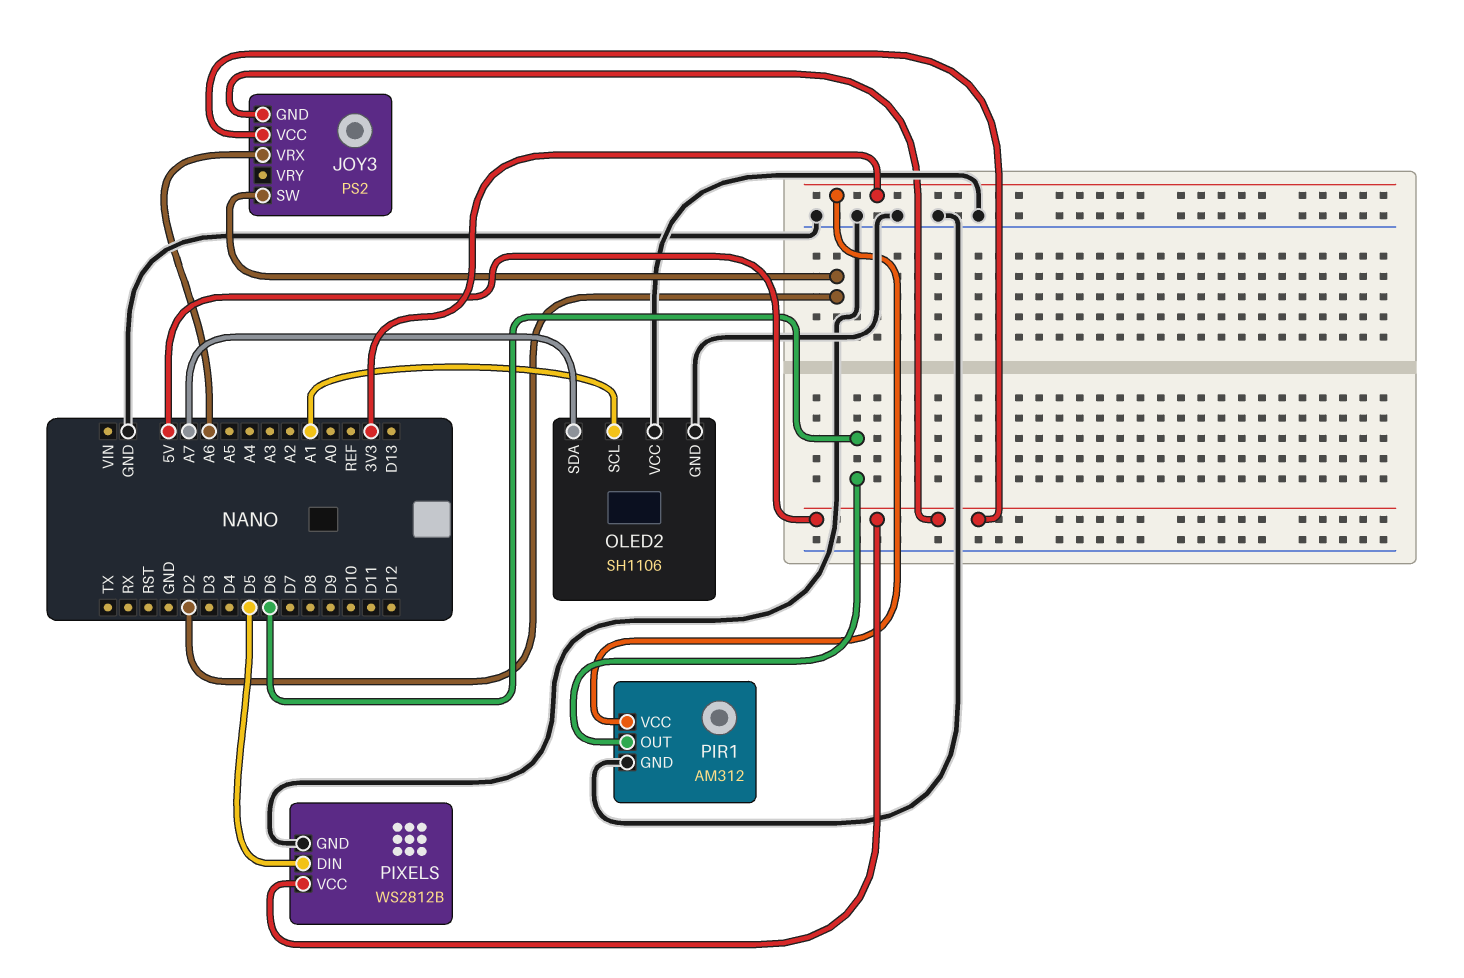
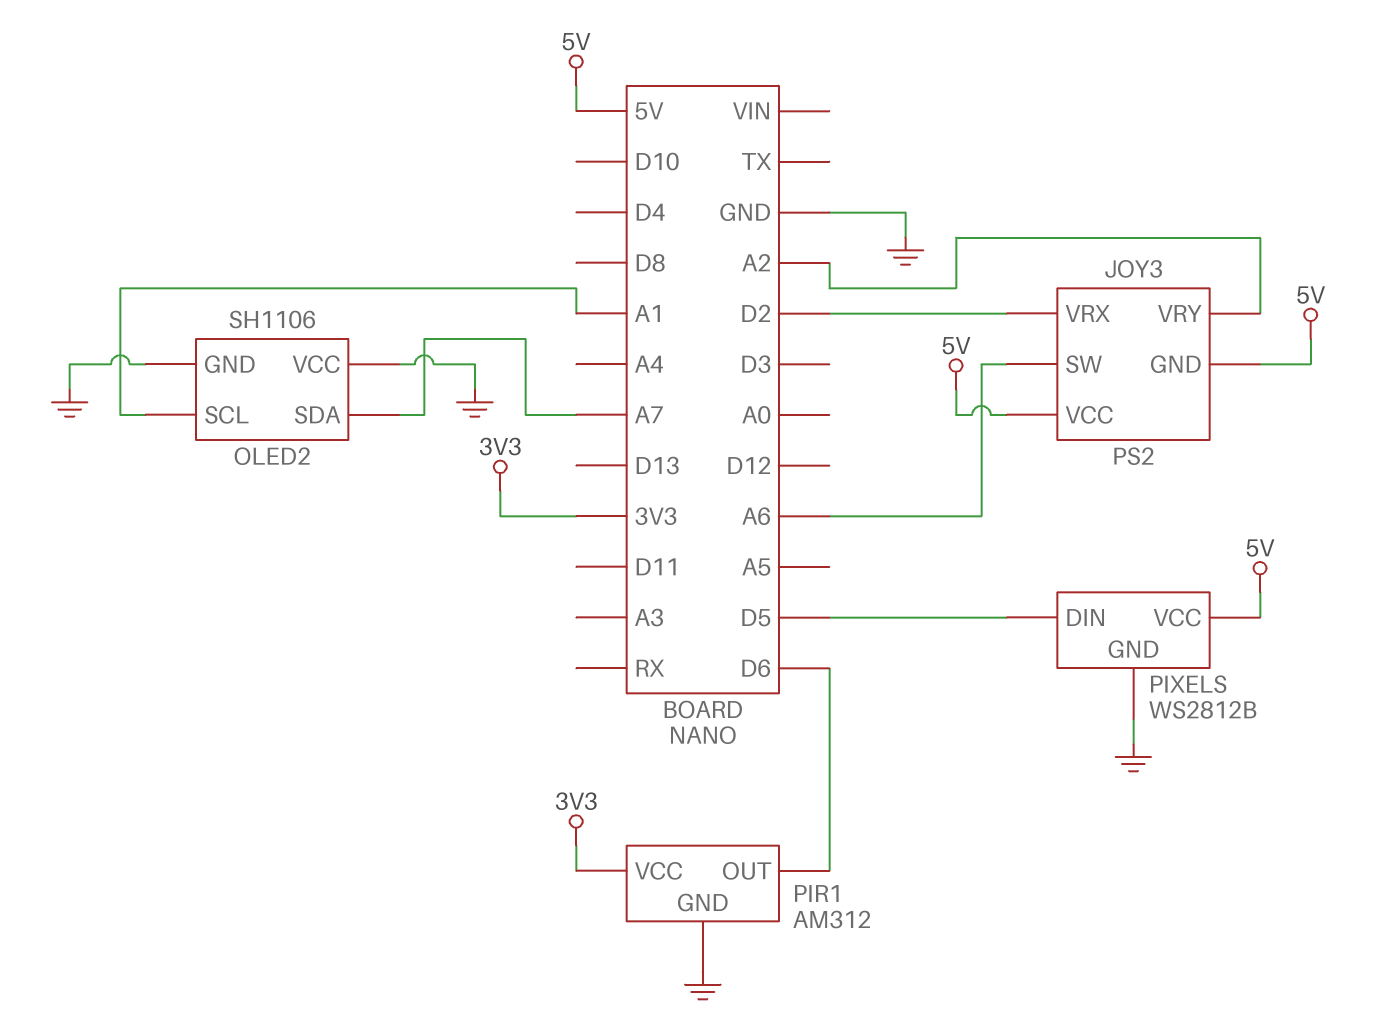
JOY3 pin SW: D2 -> A6
JOY3 pin VRX: A6 -> D2
JOY3 pin VRY: none -> A2

